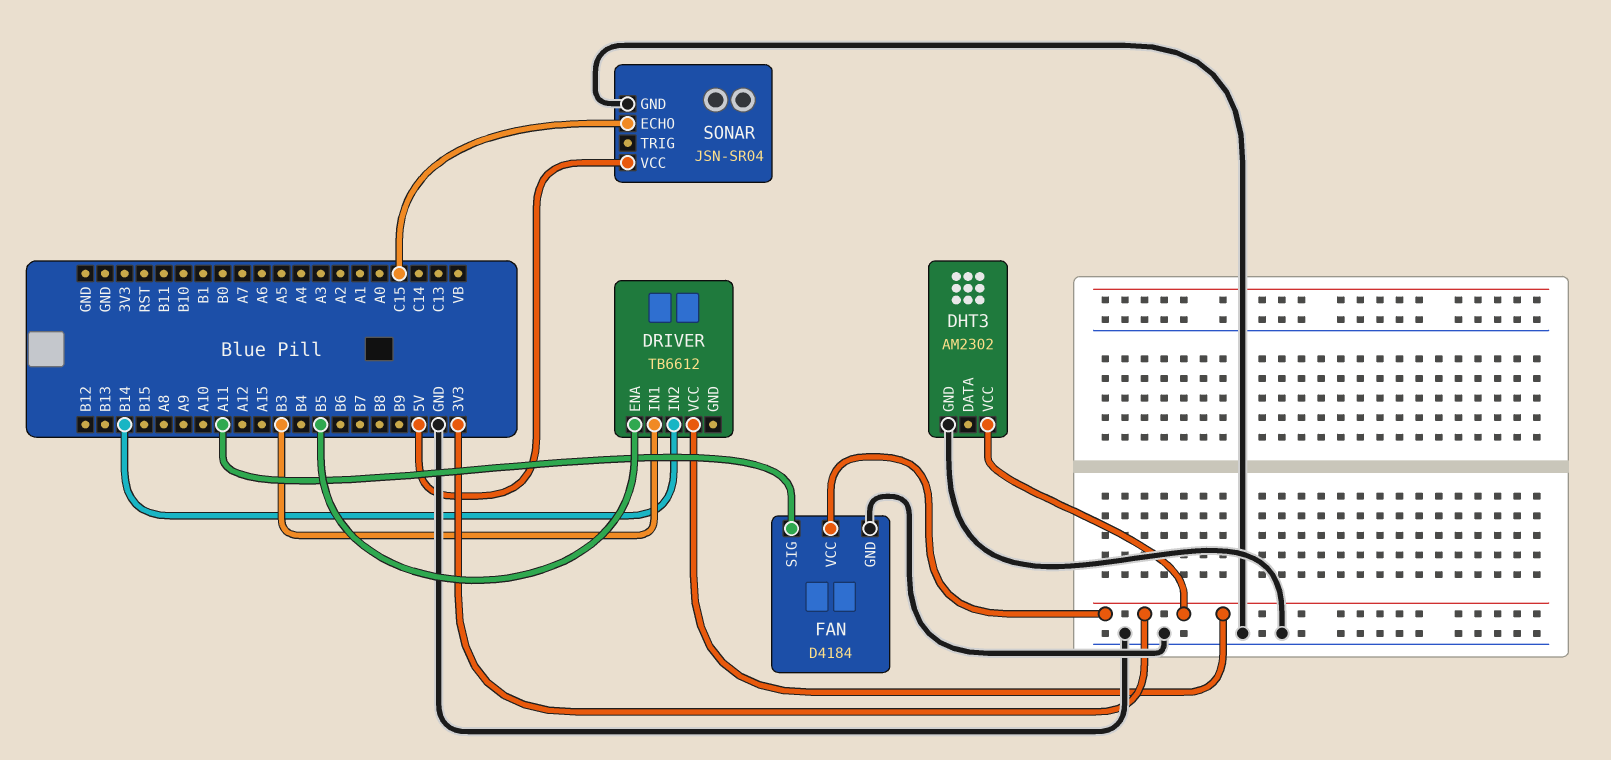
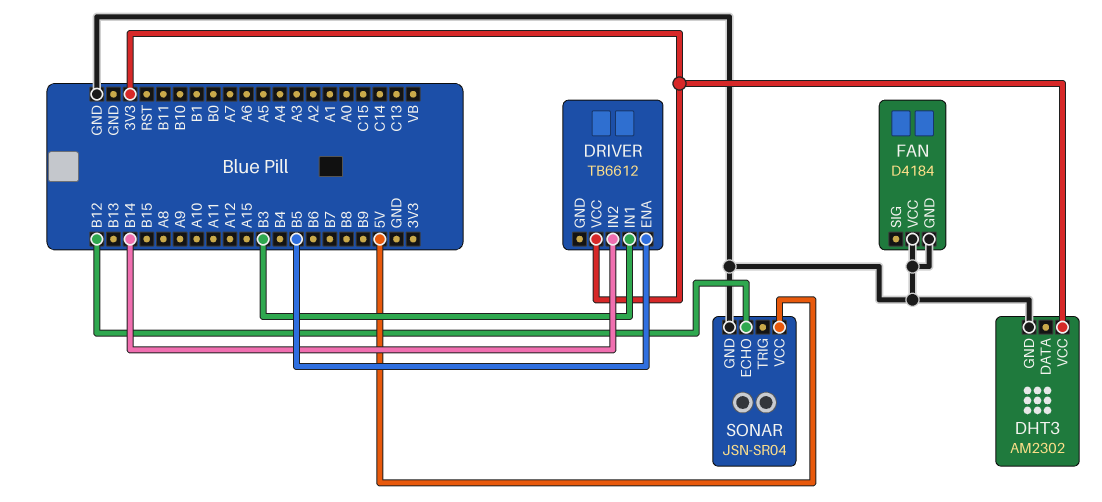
FAN pin SIG: A11 -> none
FAN pin VCC: 3V3 -> GND
SONAR pin ECHO: C15 -> B12

